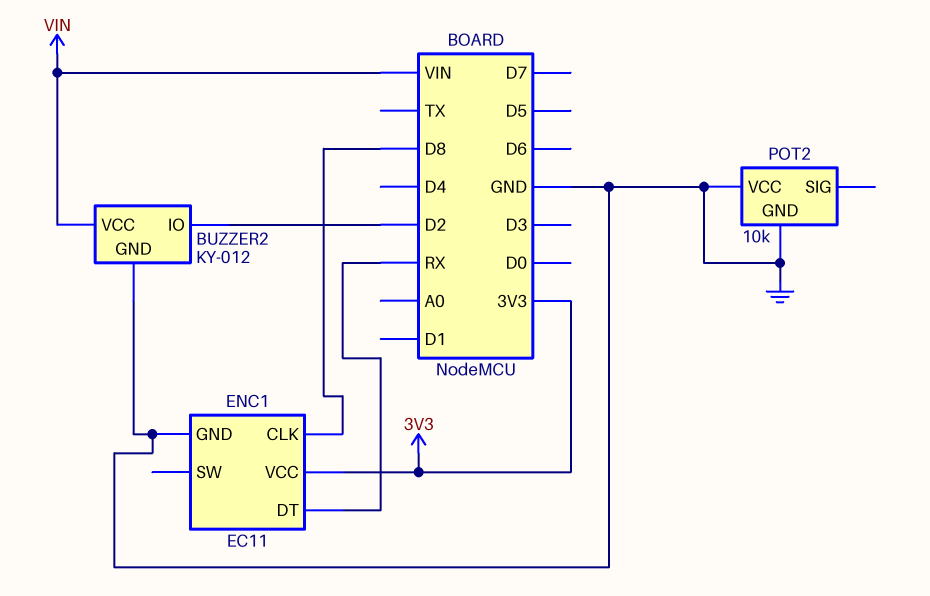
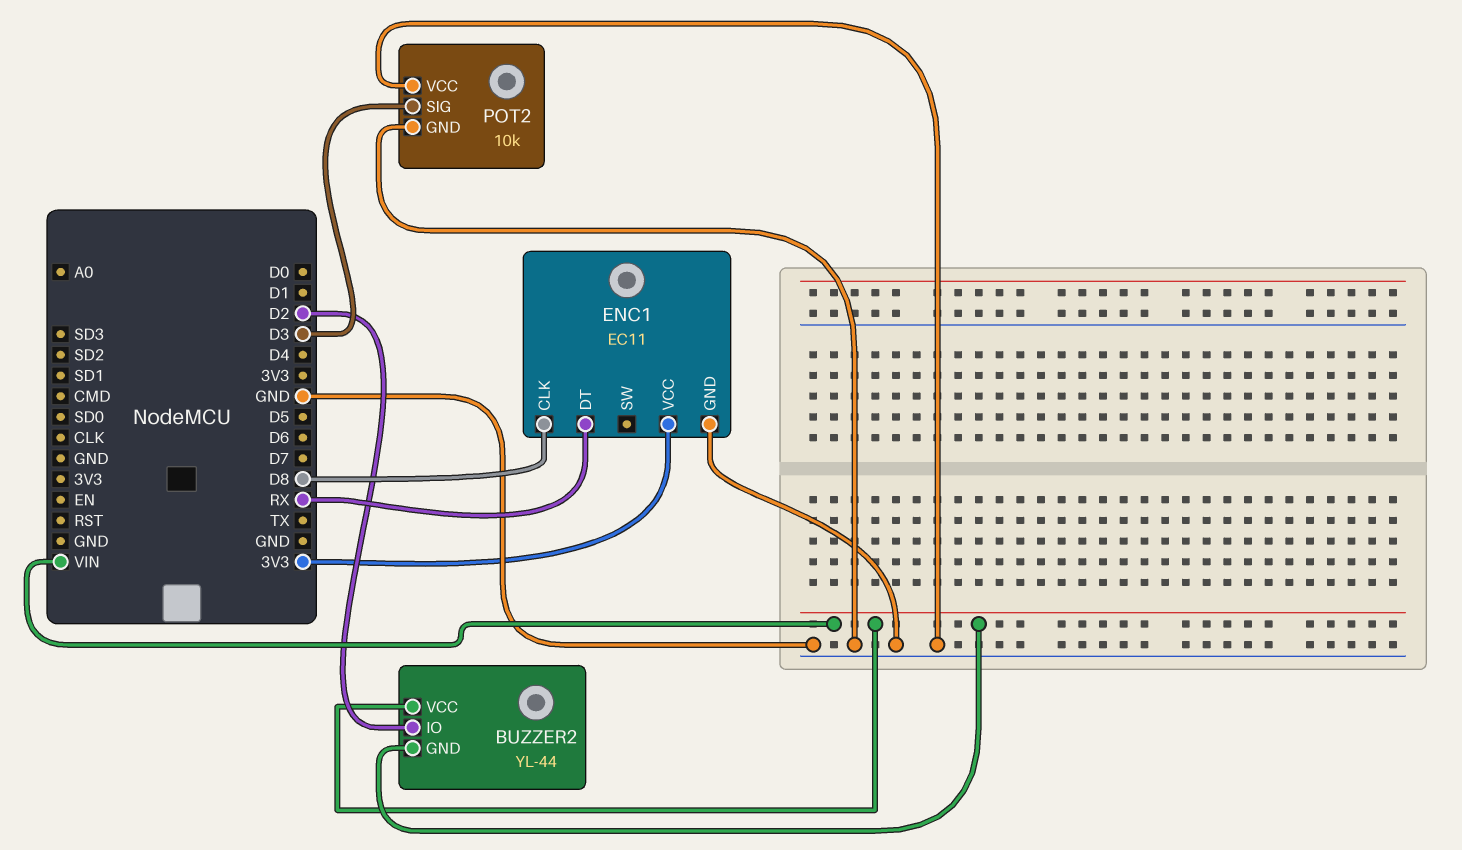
BUZZER2: KY-012 -> YL-44
BUZZER2 pin GND: GND -> VIN
POT2 pin SIG: none -> D3

